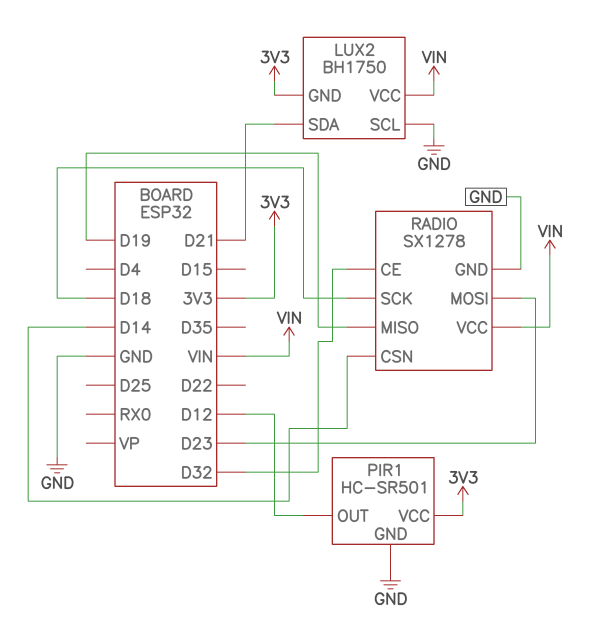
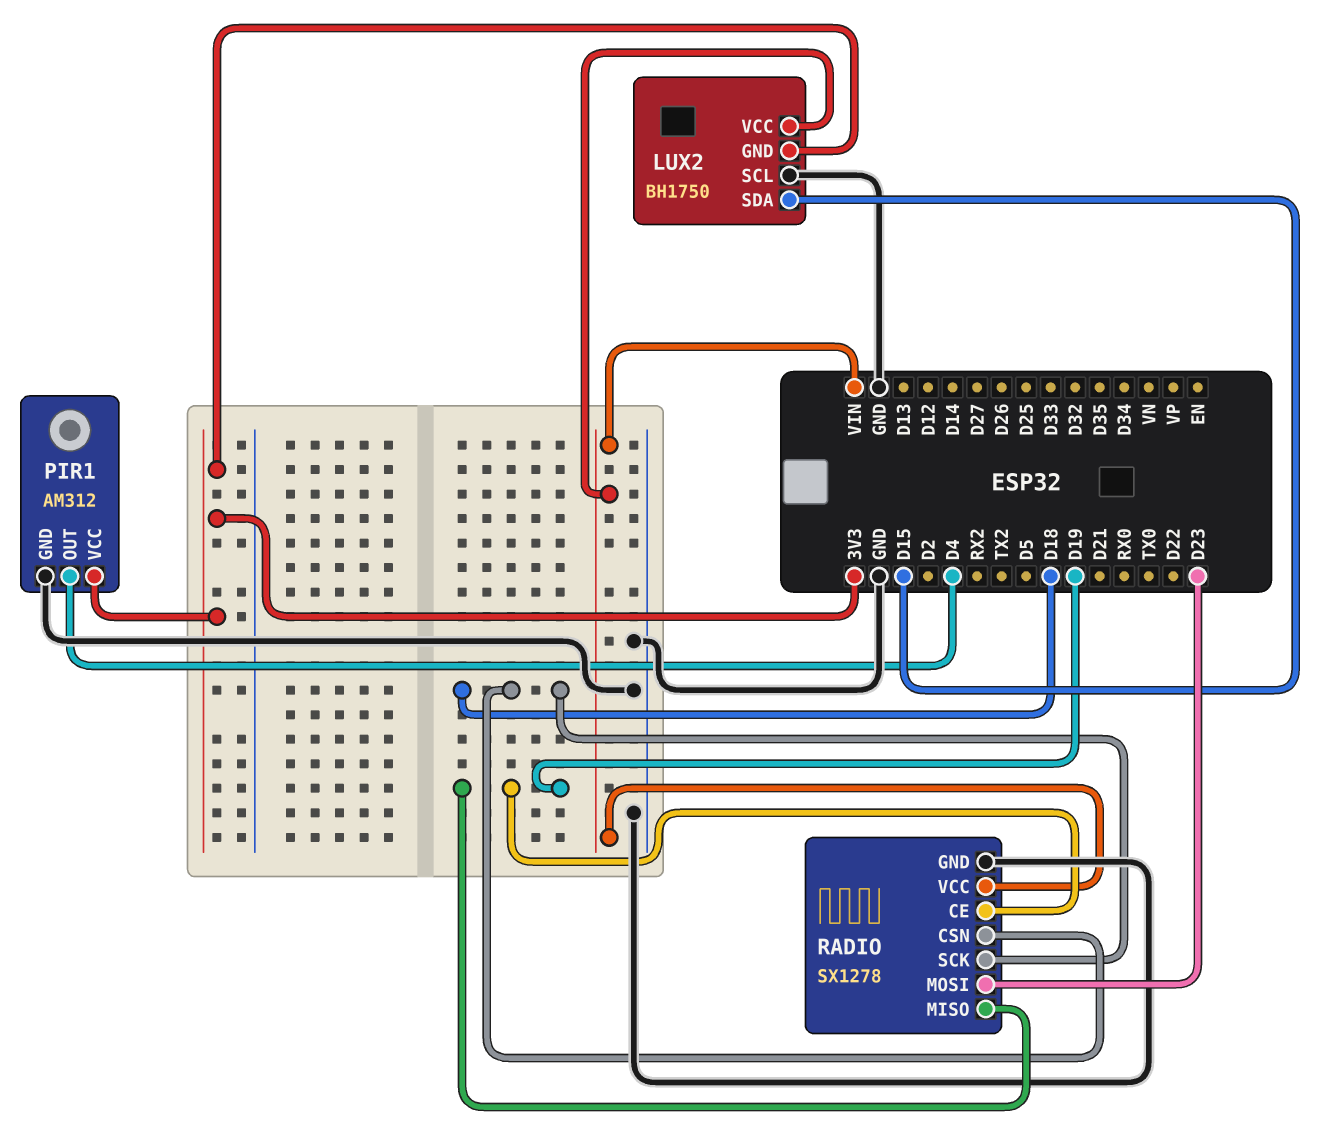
LUX2 pin SDA: D21 -> D15
PIR1: HC-SR501 -> AM312
PIR1 pin OUT: D12 -> D4
RADIO pin CE: D32 -> D19
RADIO pin CSN: D14 -> D18

